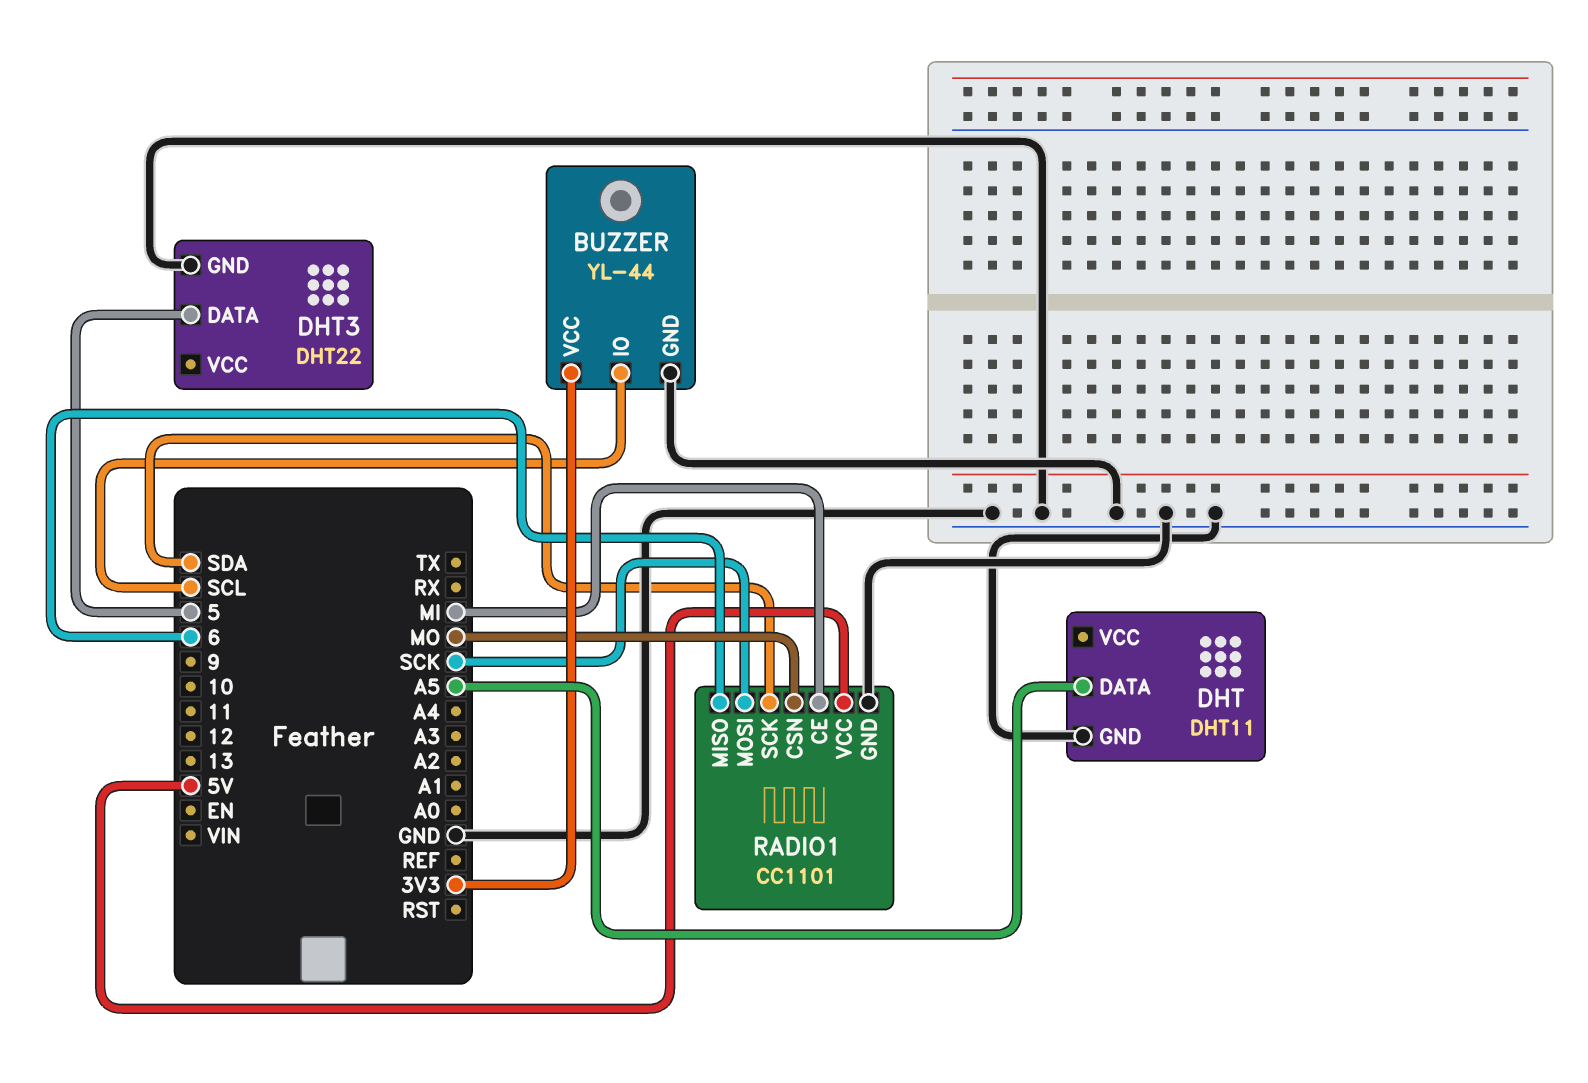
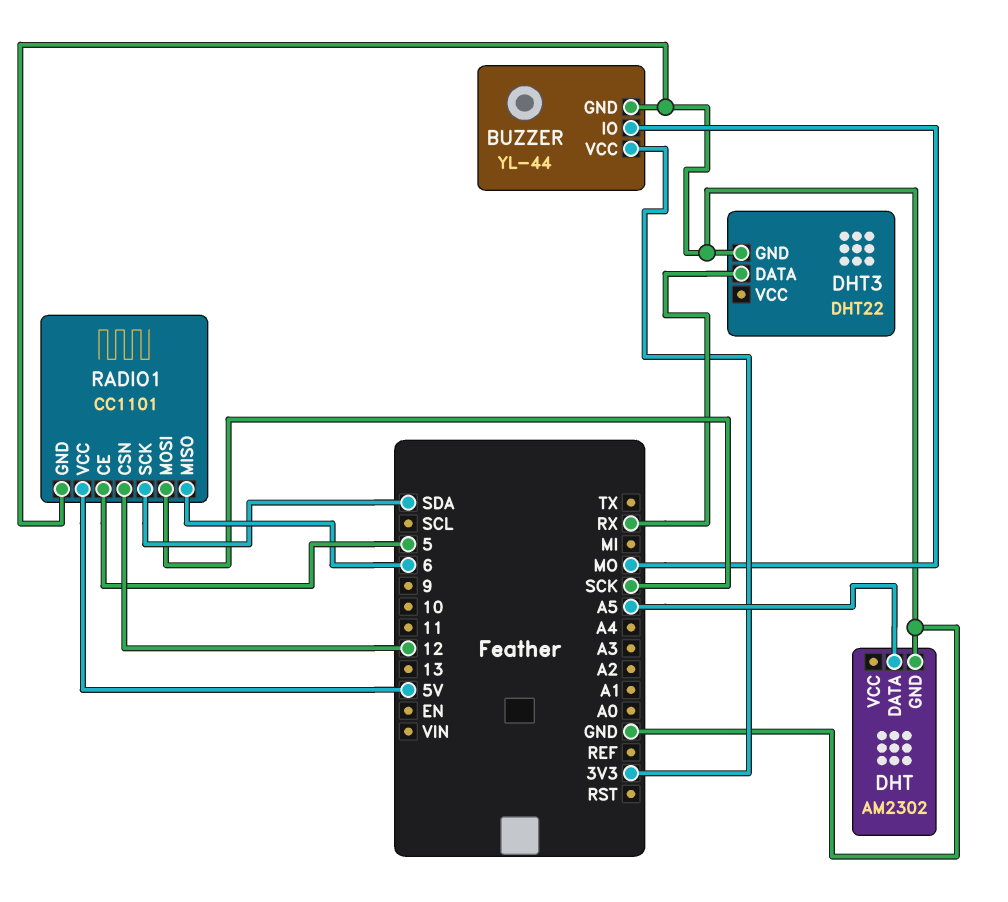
BUZZER pin IO: SCL -> MO
DHT: DHT11 -> AM2302
DHT3 pin DATA: 5 -> RX
RADIO1 pin CE: MI -> 5
RADIO1 pin CSN: MO -> 12

